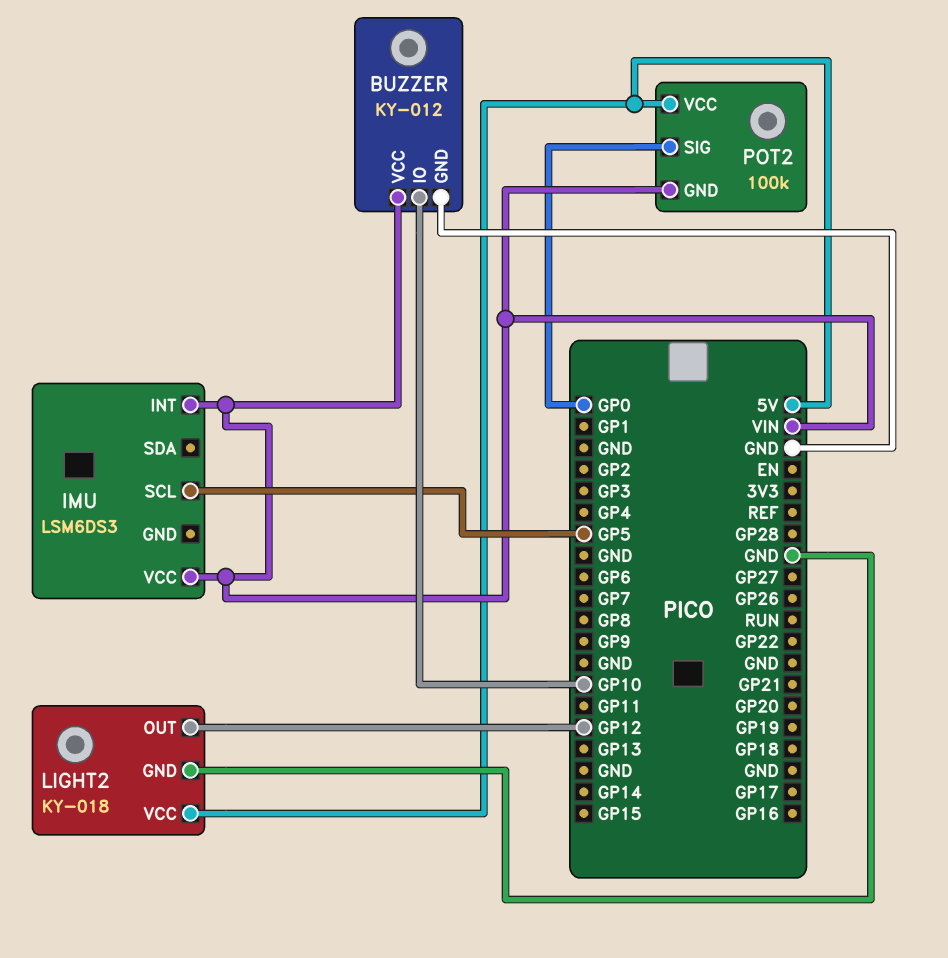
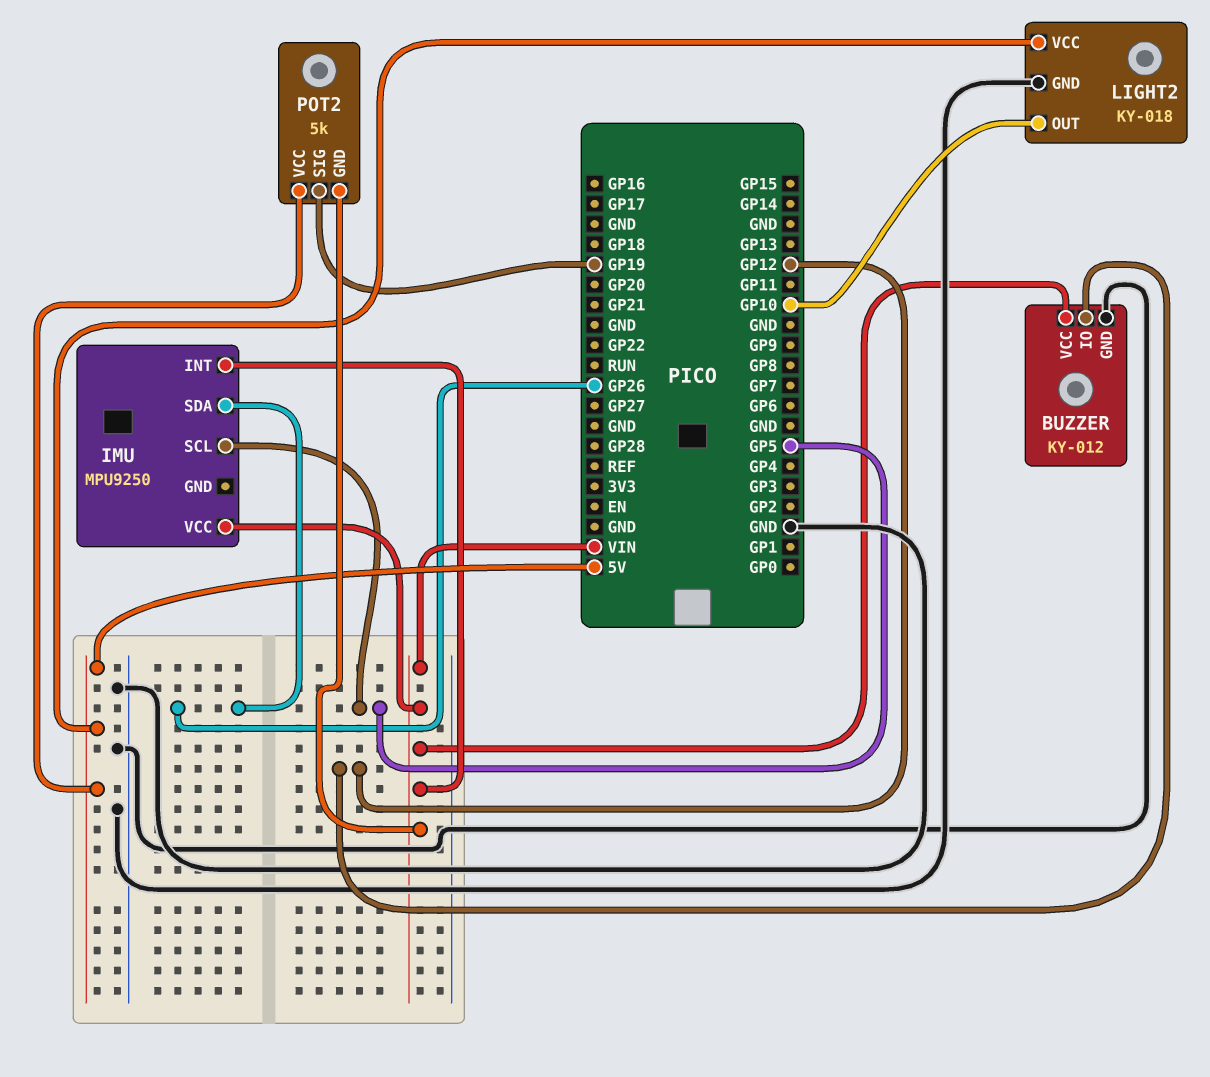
BUZZER pin IO: GP10 -> GP12
IMU: LSM6DS3 -> MPU9250
IMU pin SDA: none -> GP26
LIGHT2 pin OUT: GP12 -> GP10
POT2: 100k -> 5k
POT2 pin SIG: GP0 -> GP19

